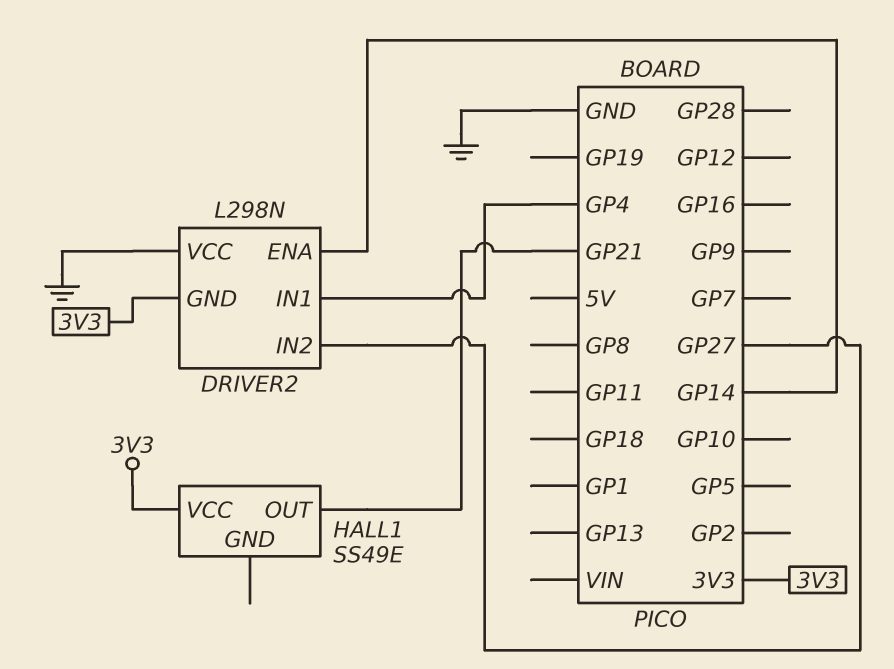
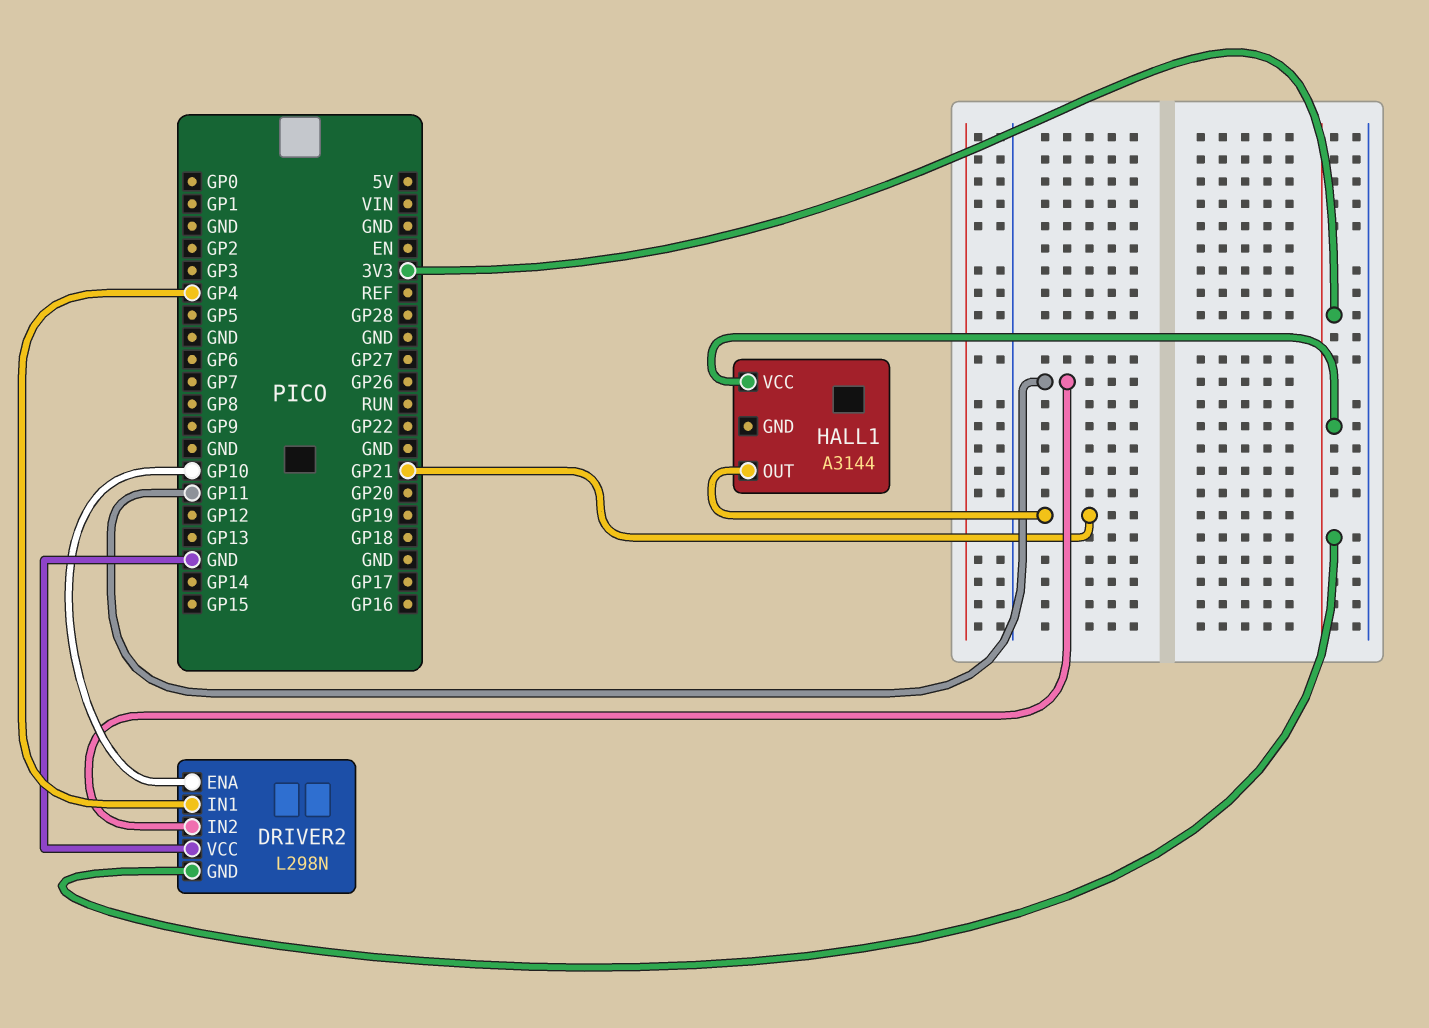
DRIVER2 pin ENA: GP14 -> GP10
DRIVER2 pin IN2: GP27 -> GP11
HALL1: SS49E -> A3144

